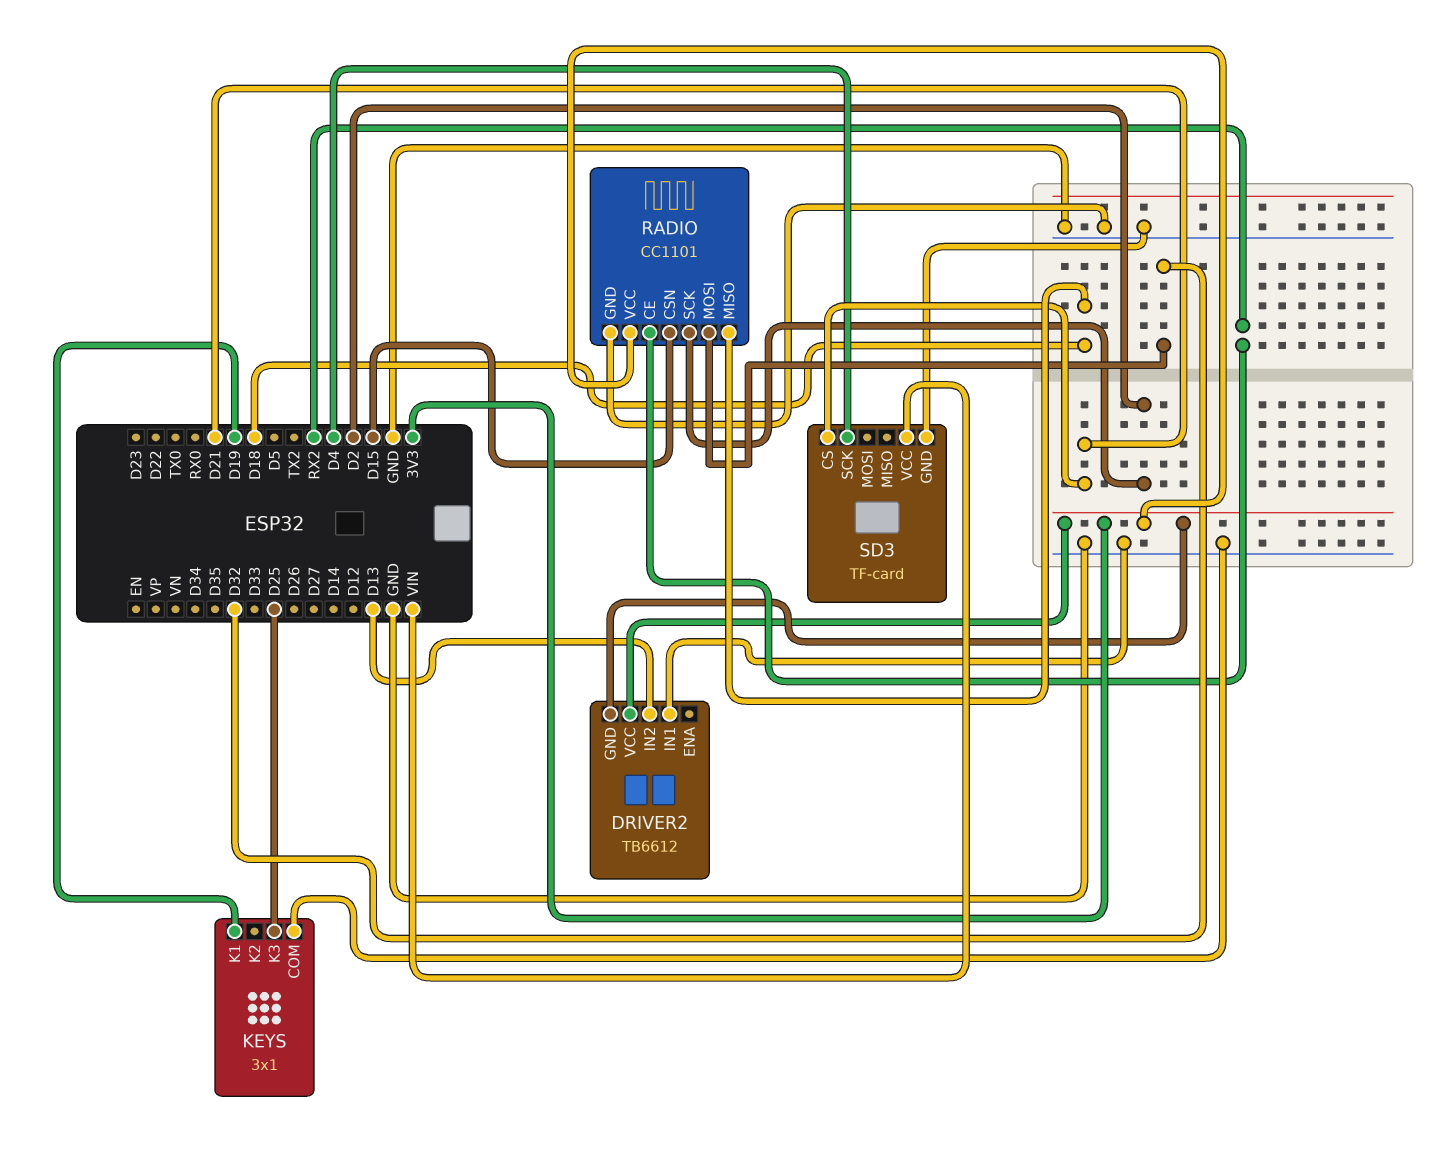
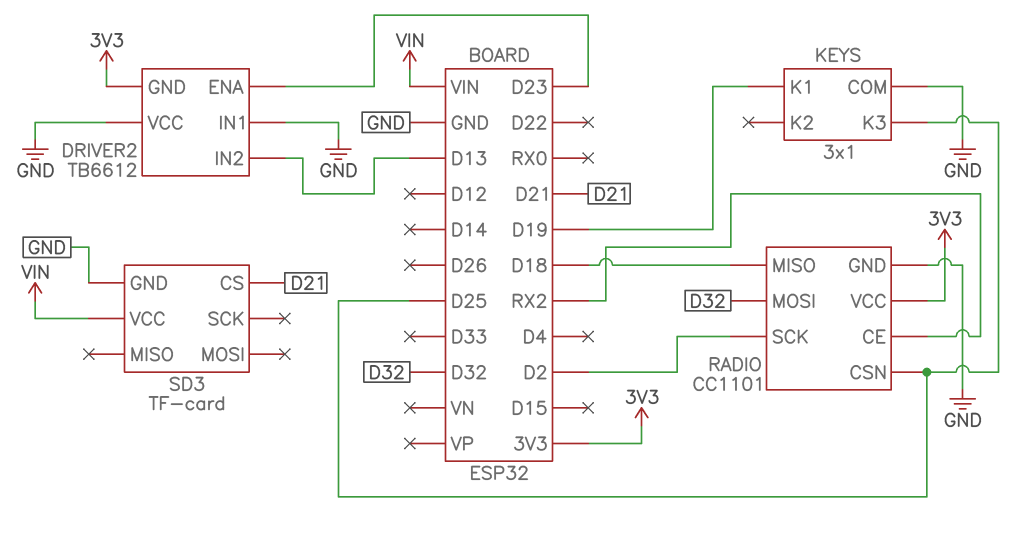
DRIVER2 pin ENA: none -> D23
DRIVER2 pin VCC: 3V3 -> GND
RADIO pin CSN: D15 -> D25
SD3 pin SCK: D4 -> none

